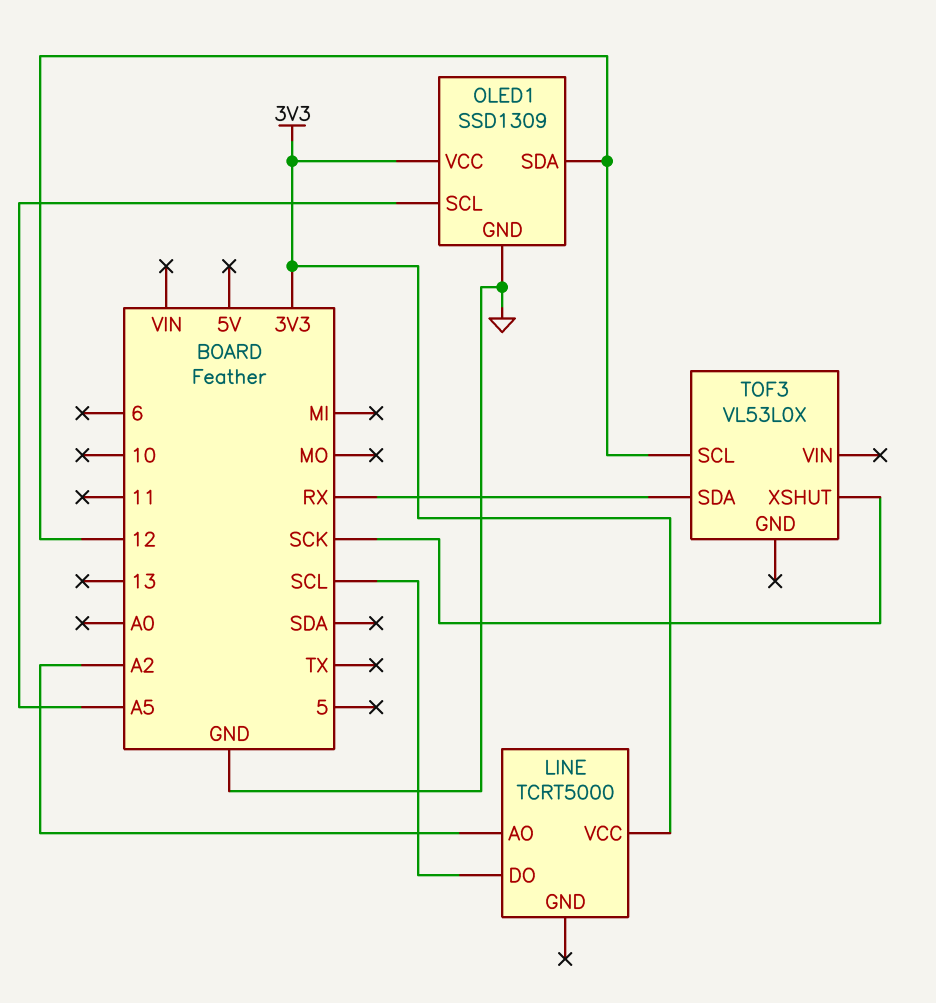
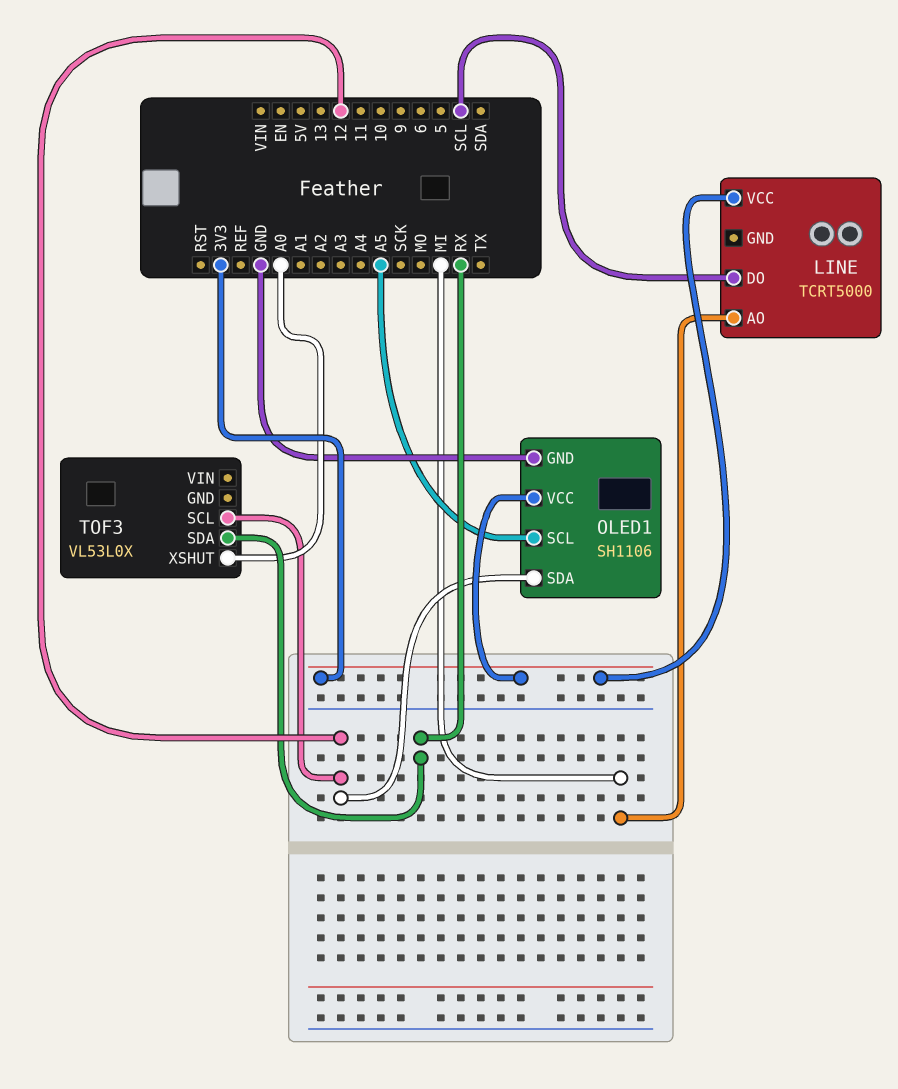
LINE pin AO: A2 -> MI
OLED1: SSD1309 -> SH1106
TOF3 pin XSHUT: SCK -> A0

